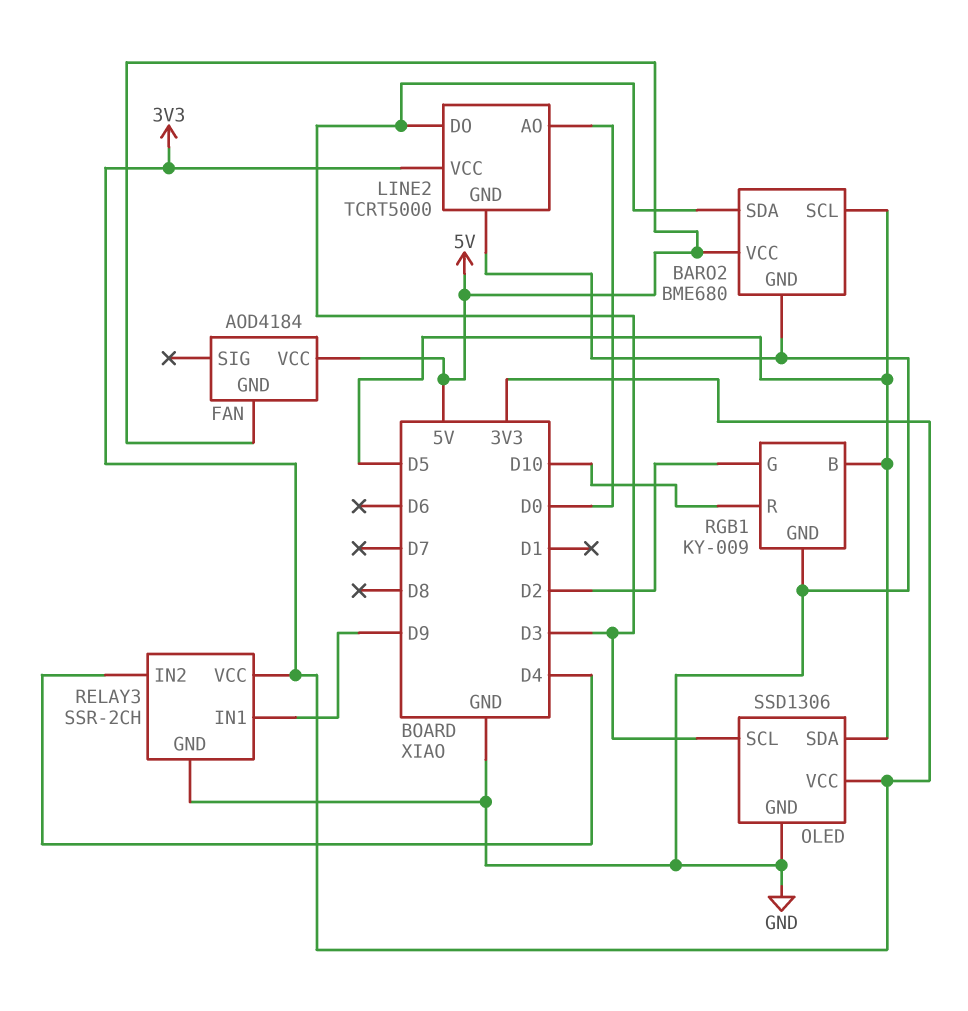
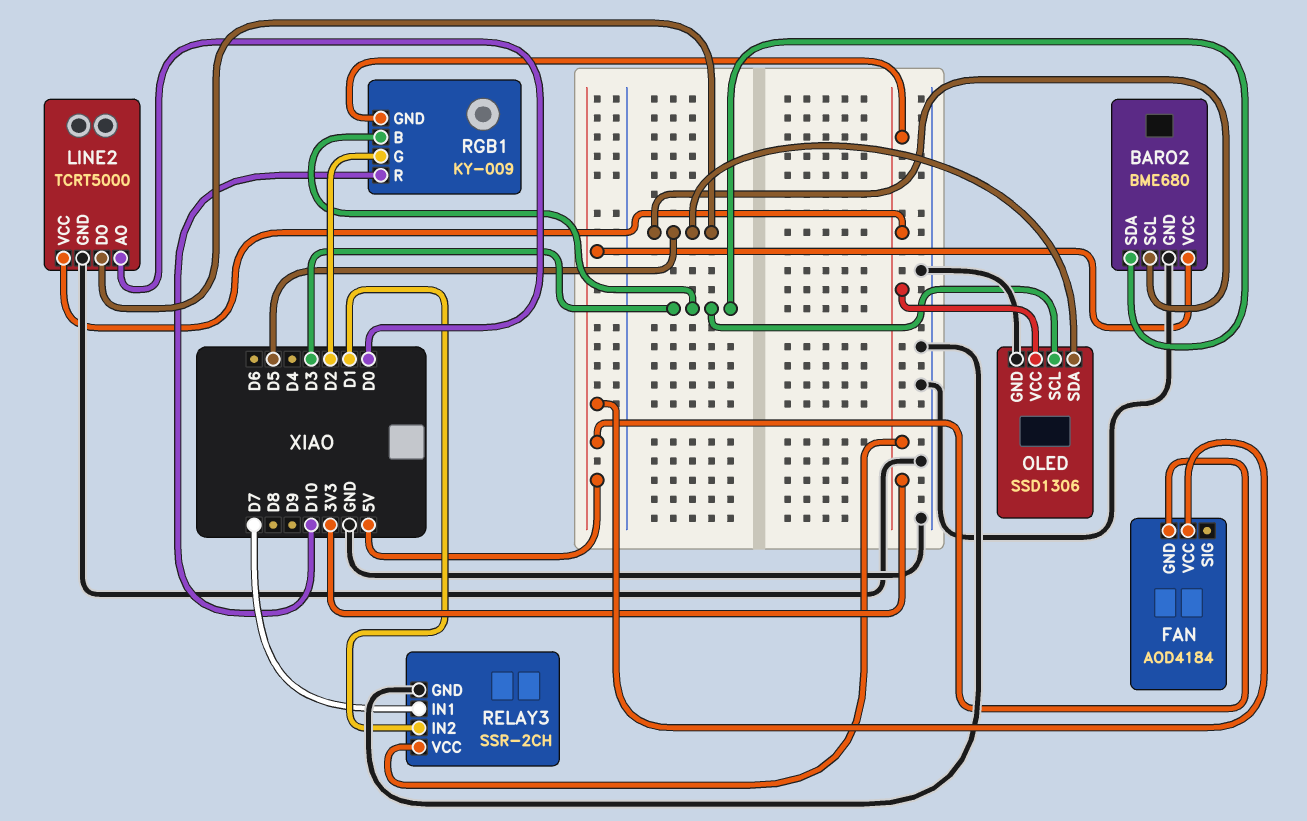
LINE2 pin DO: D3 -> D5
RELAY3 pin IN1: D9 -> D7
RELAY3 pin IN2: D4 -> D1
RGB1 pin B: D5 -> D3
RGB1 pin GND: GND -> 3V3

